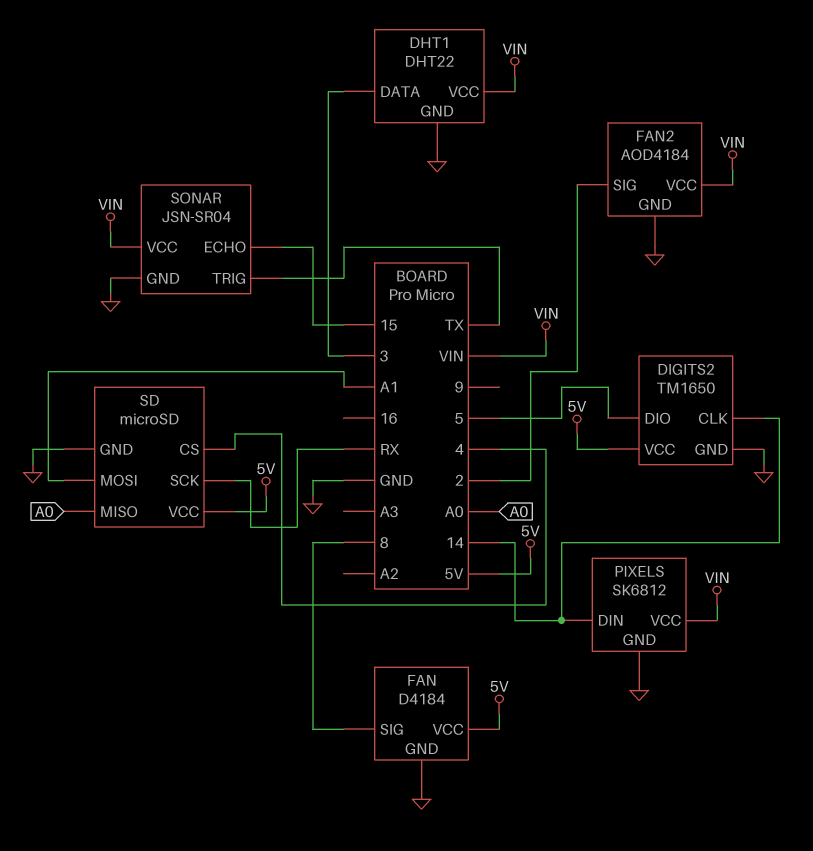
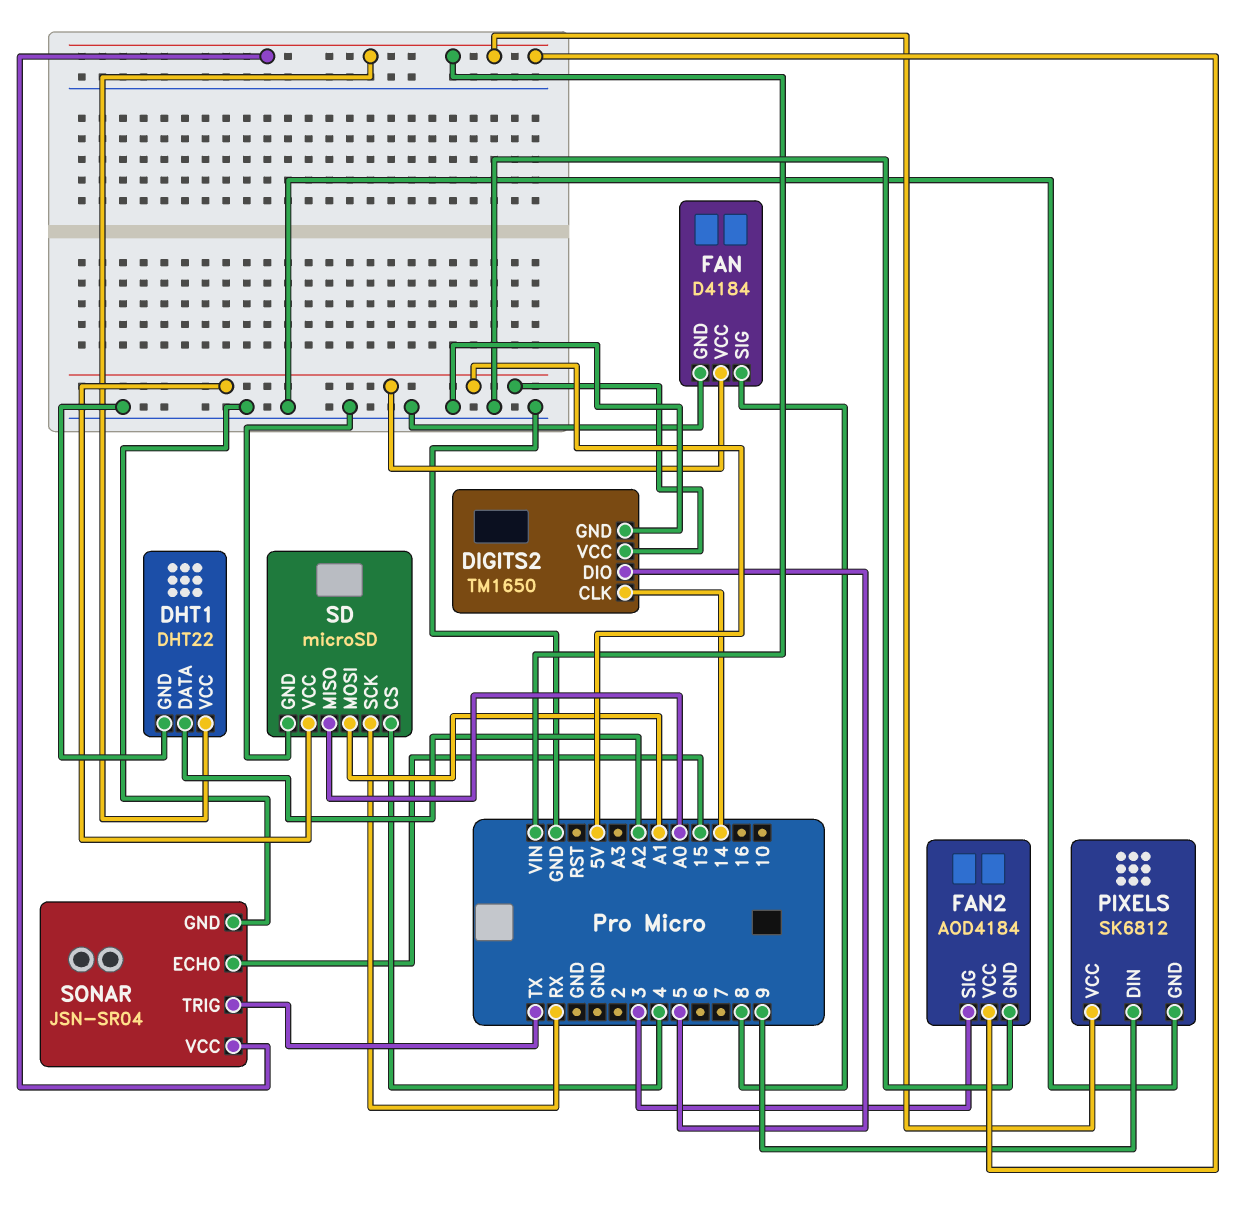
DHT1 pin DATA: 3 -> A2
FAN2 pin SIG: 2 -> 3
PIXELS pin DIN: 14 -> 9

